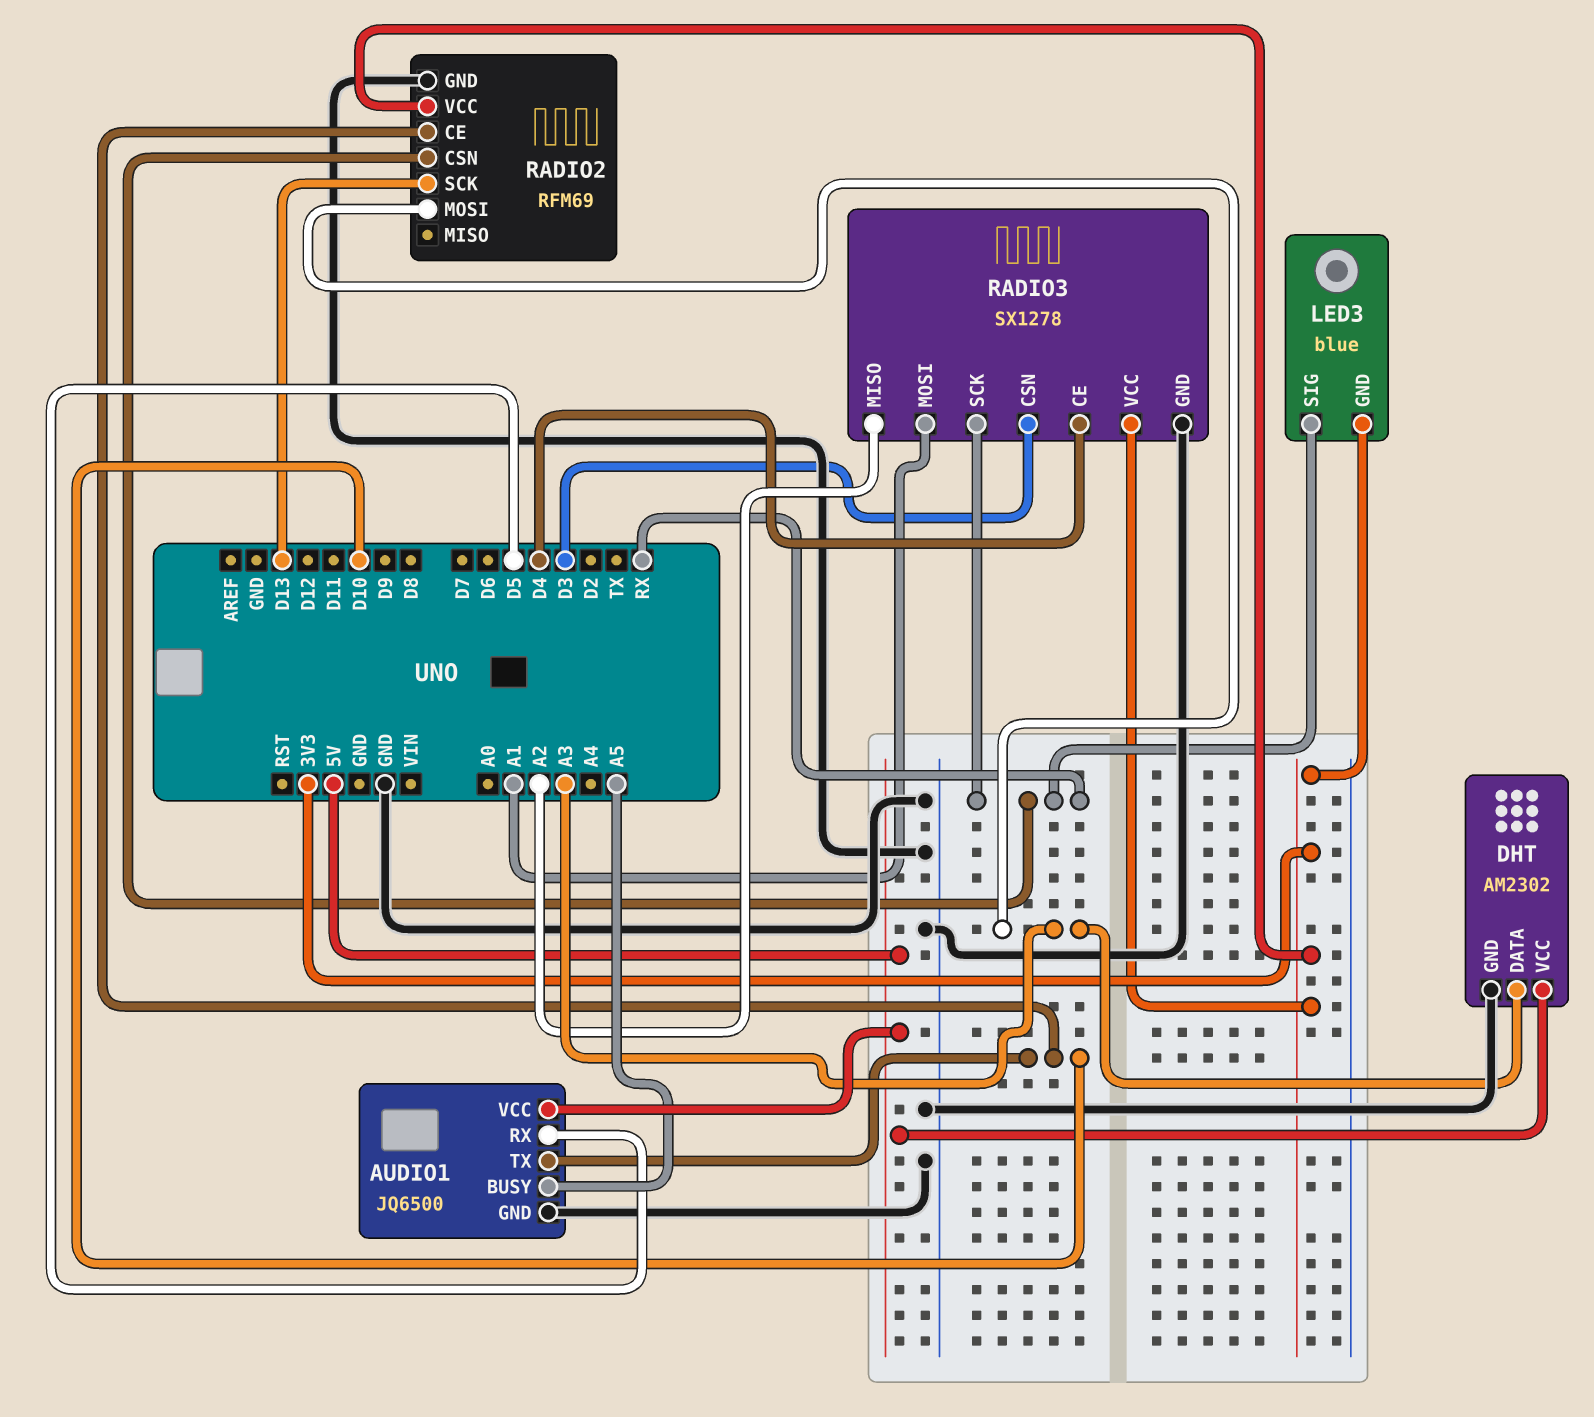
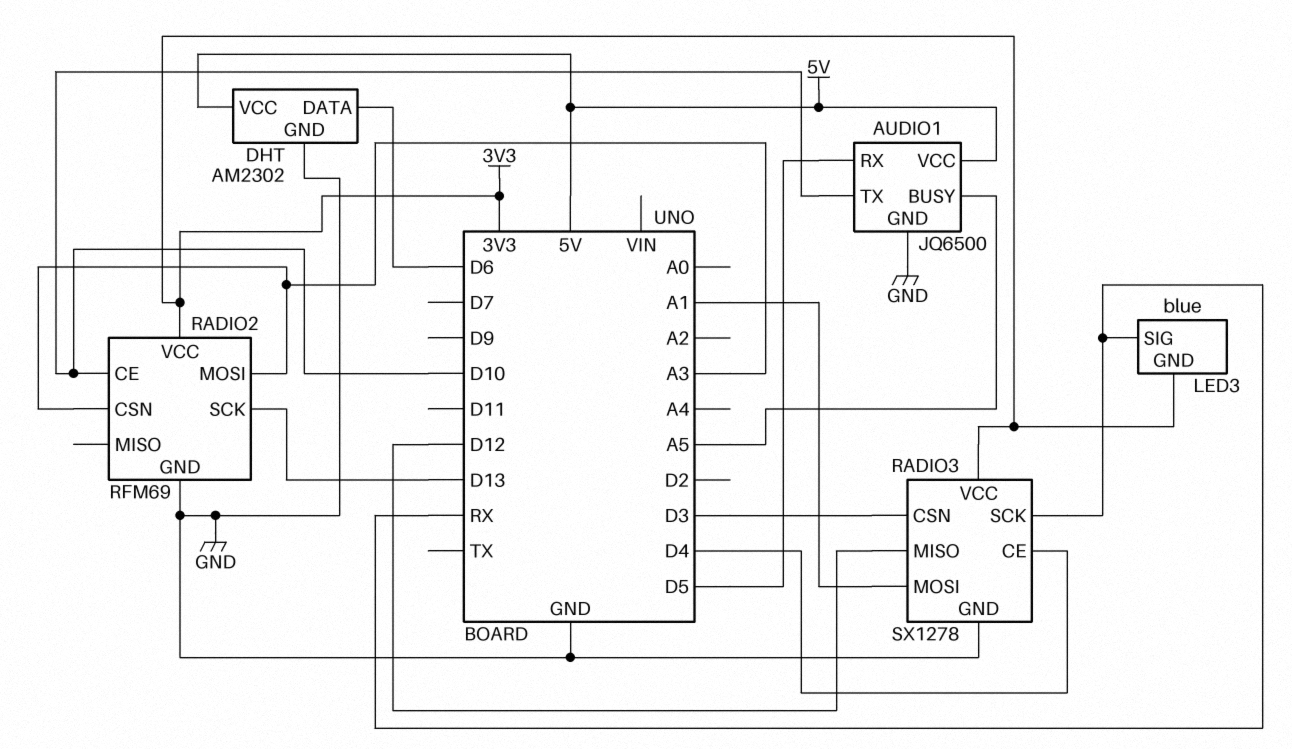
DHT pin DATA: A3 -> D6
RADIO2 pin CSN: RX -> A3
RADIO3 pin MISO: A2 -> D12

